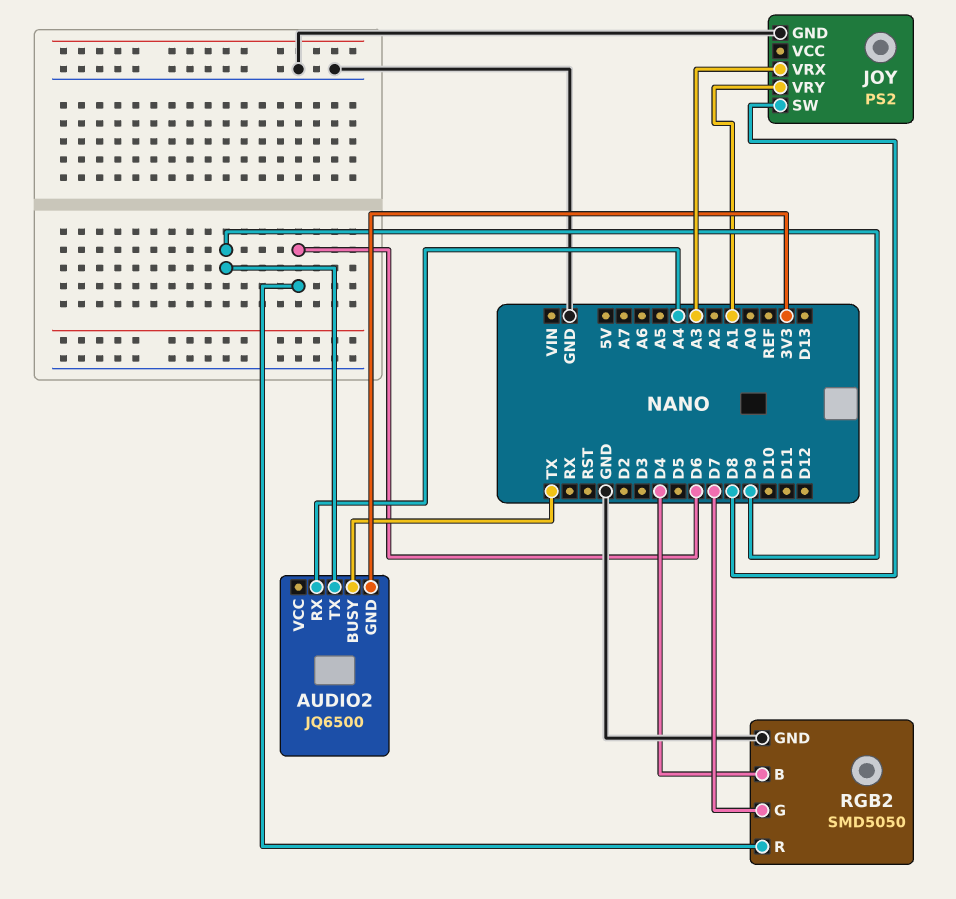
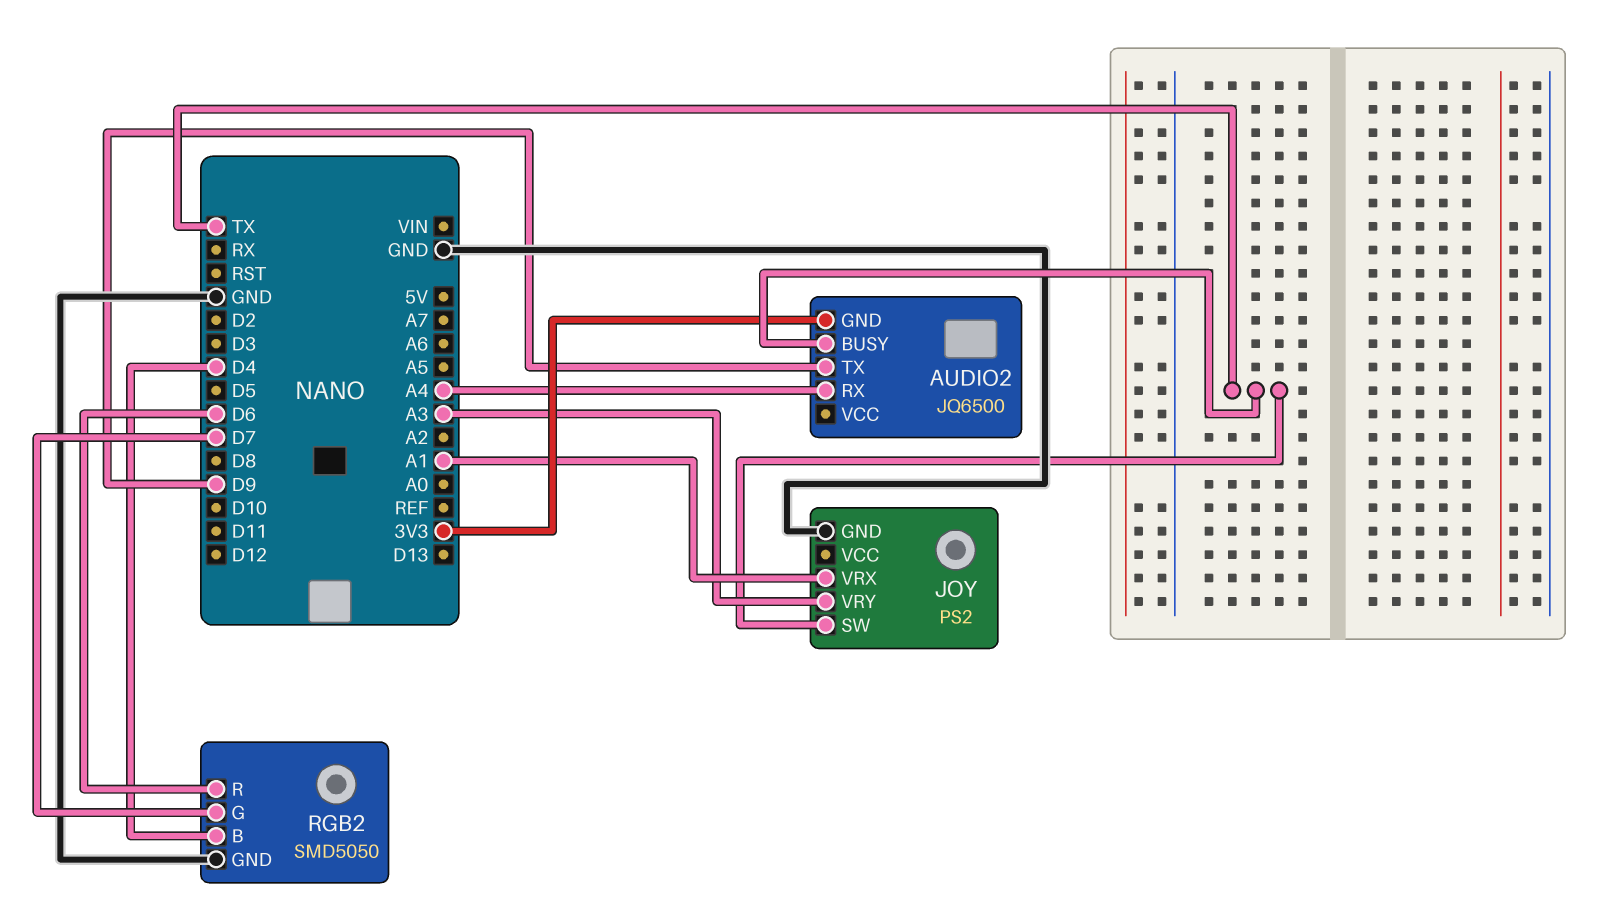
JOY pin SW: D8 -> TX
JOY pin VRX: A3 -> A1
JOY pin VRY: A1 -> A3

